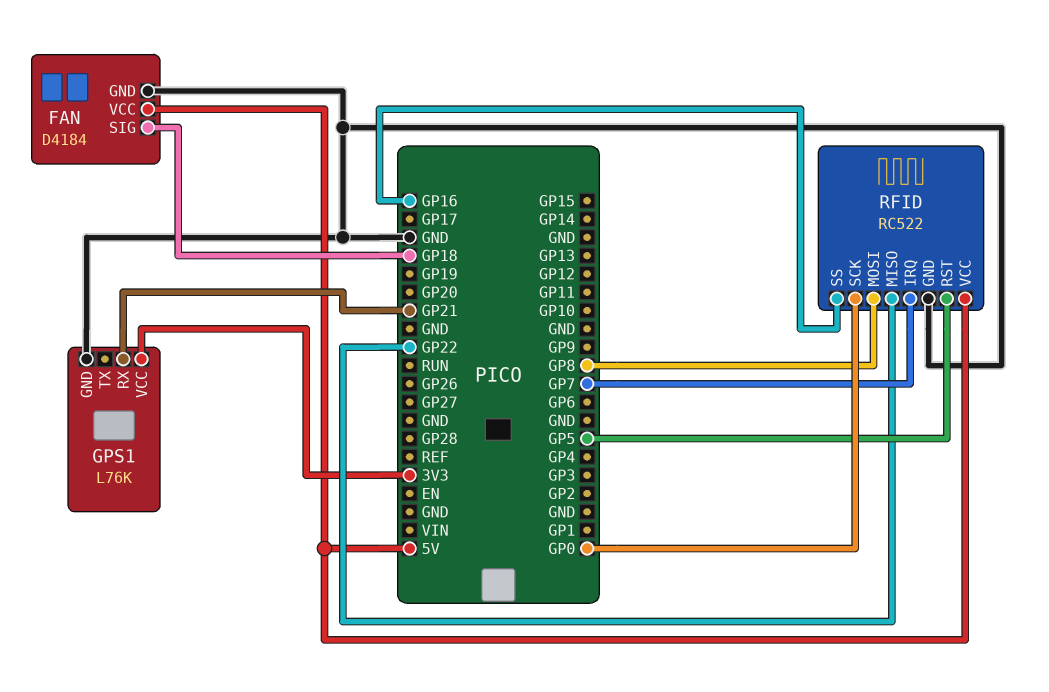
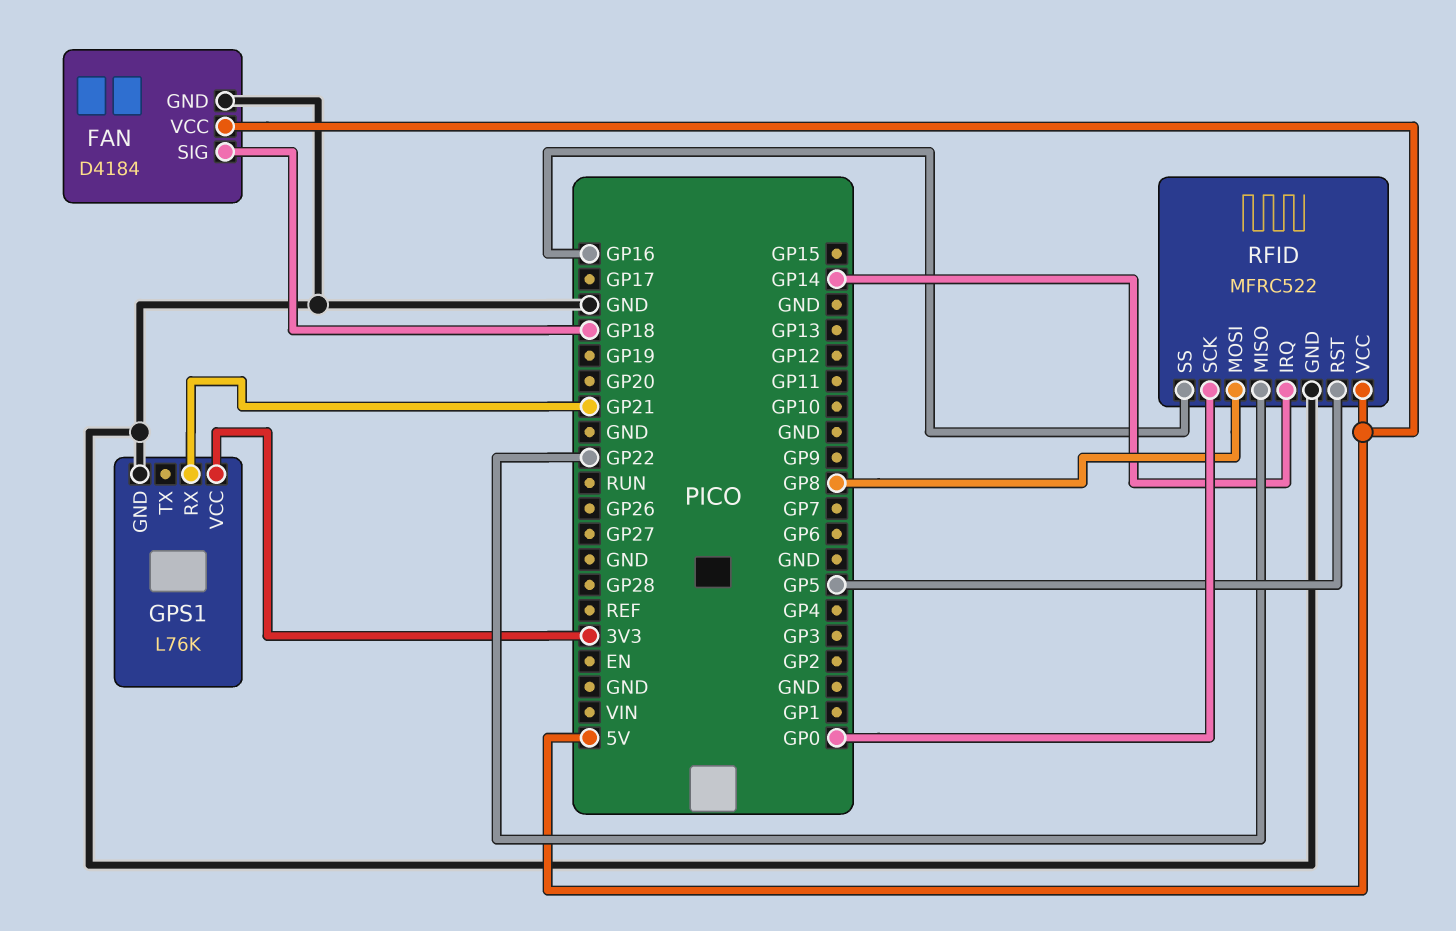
RFID: RC522 -> MFRC522
RFID pin IRQ: GP7 -> GP14

